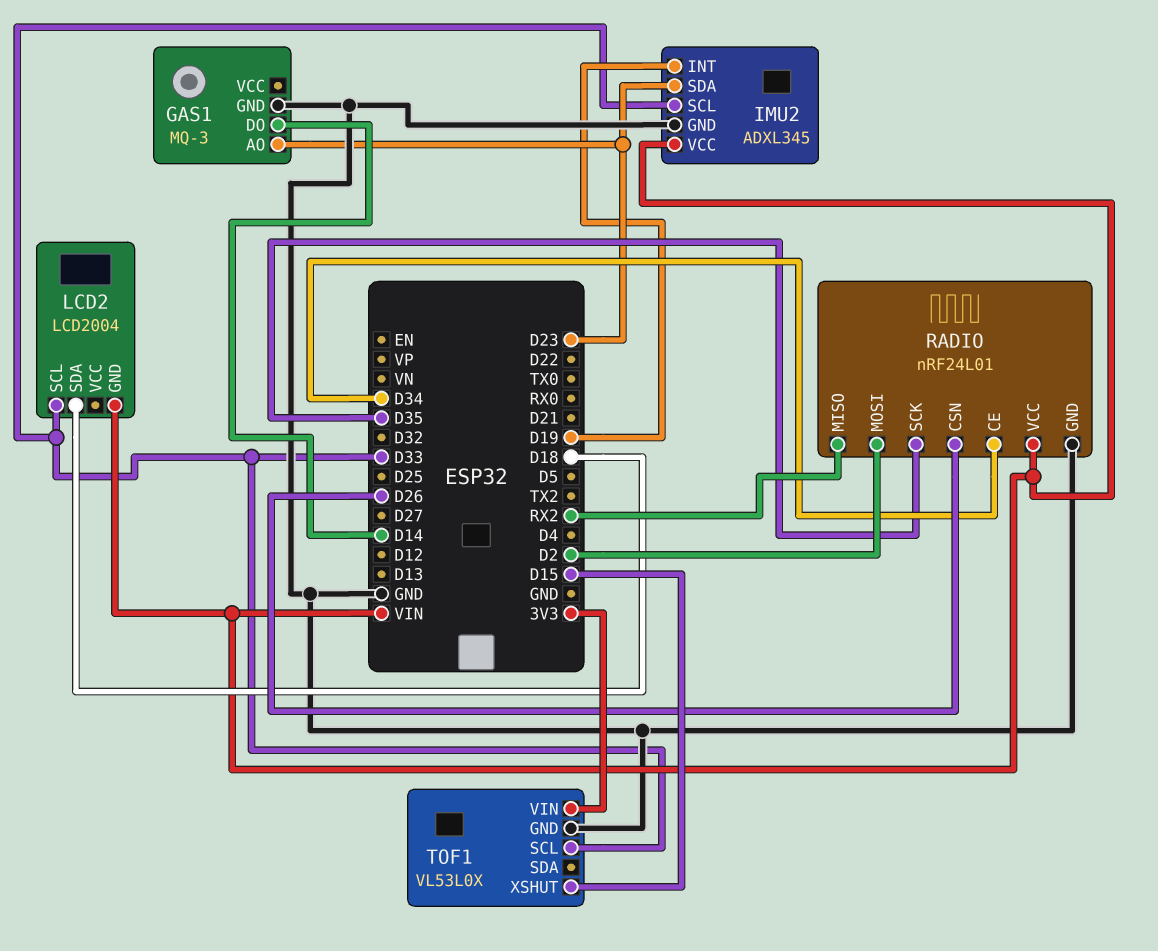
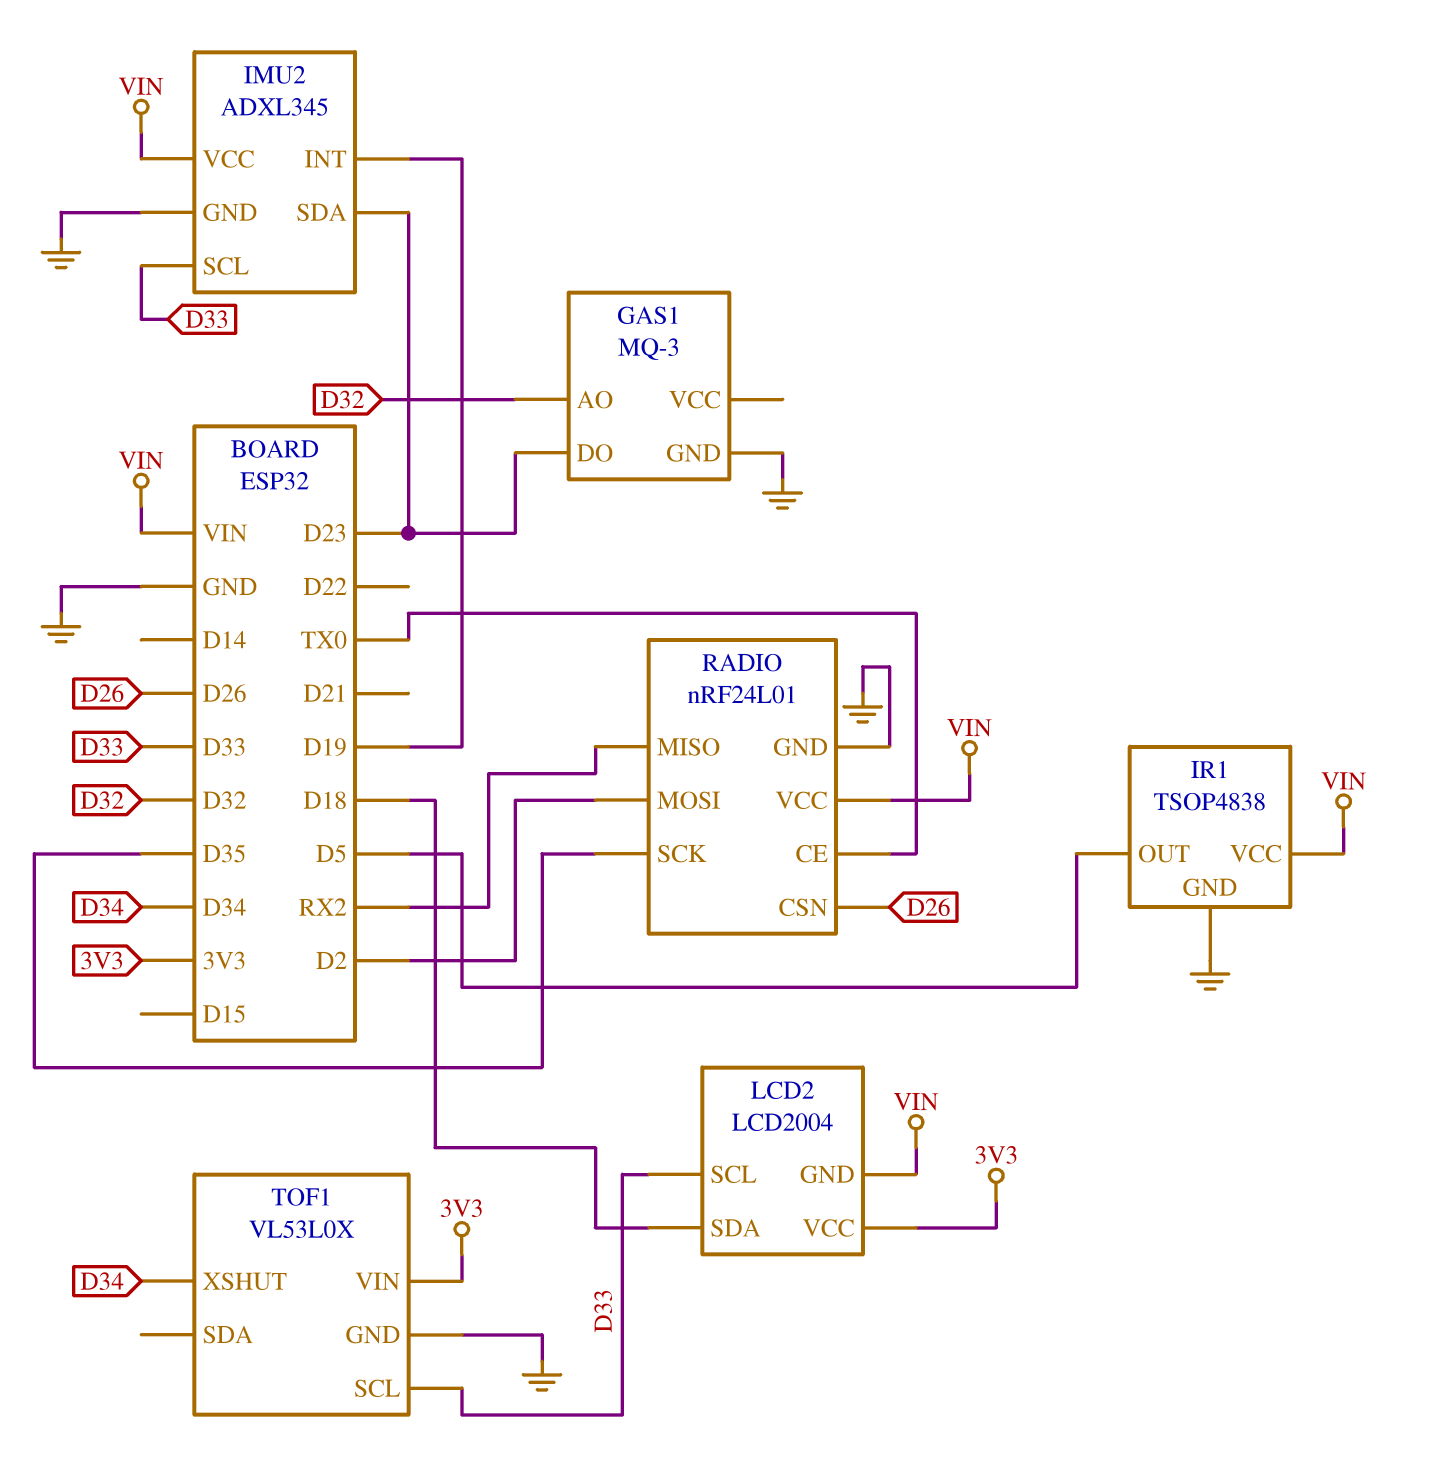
GAS1 pin AO: D23 -> D32
GAS1 pin DO: D14 -> D23
IR1: none -> TSOP4838
IR1 pin GND: none -> GND
IR1 pin OUT: none -> D5
IR1 pin VCC: none -> VIN
LCD2 pin VCC: none -> 3V3
RADIO pin CE: D34 -> TX0
TOF1 pin XSHUT: D15 -> D34

